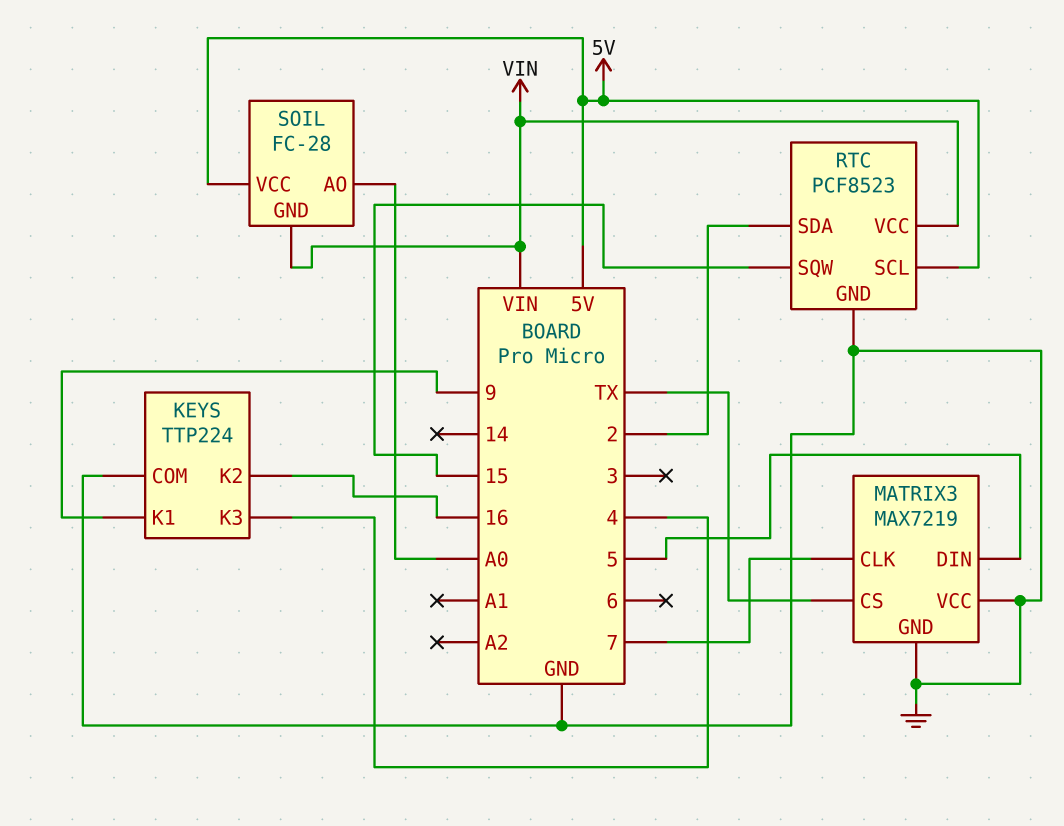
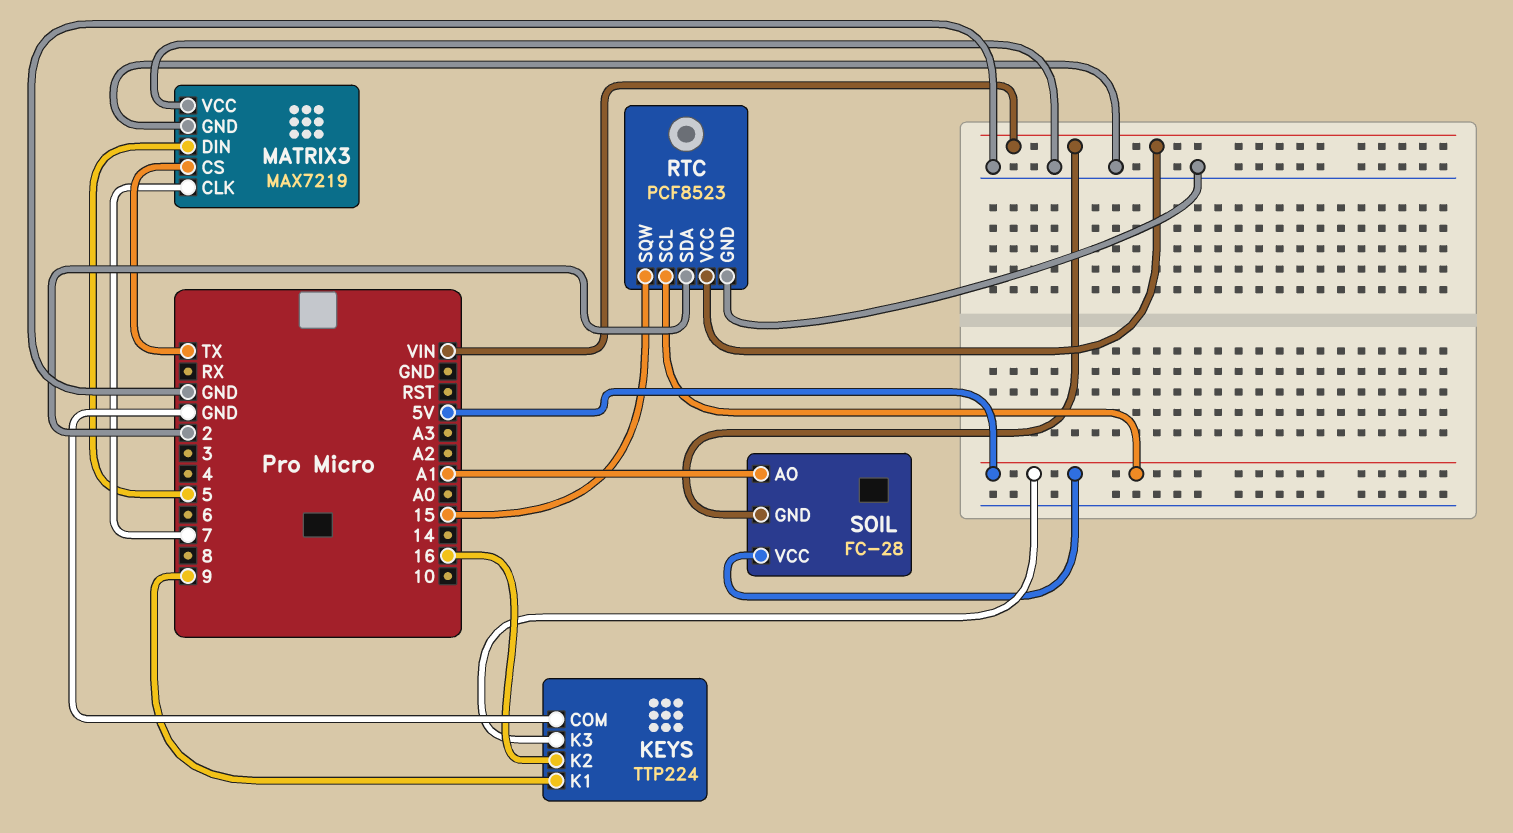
KEYS pin K3: 4 -> 5V
SOIL pin AO: A0 -> A1

